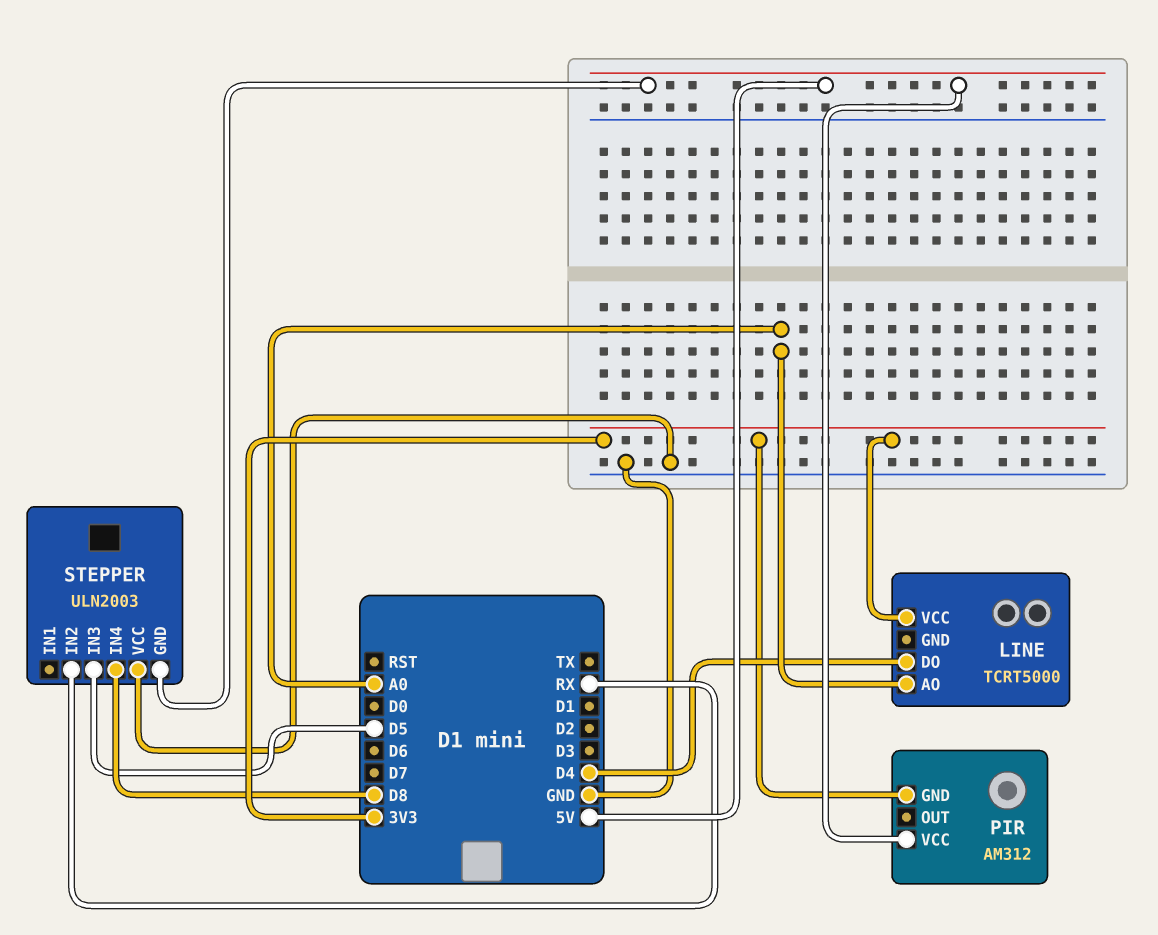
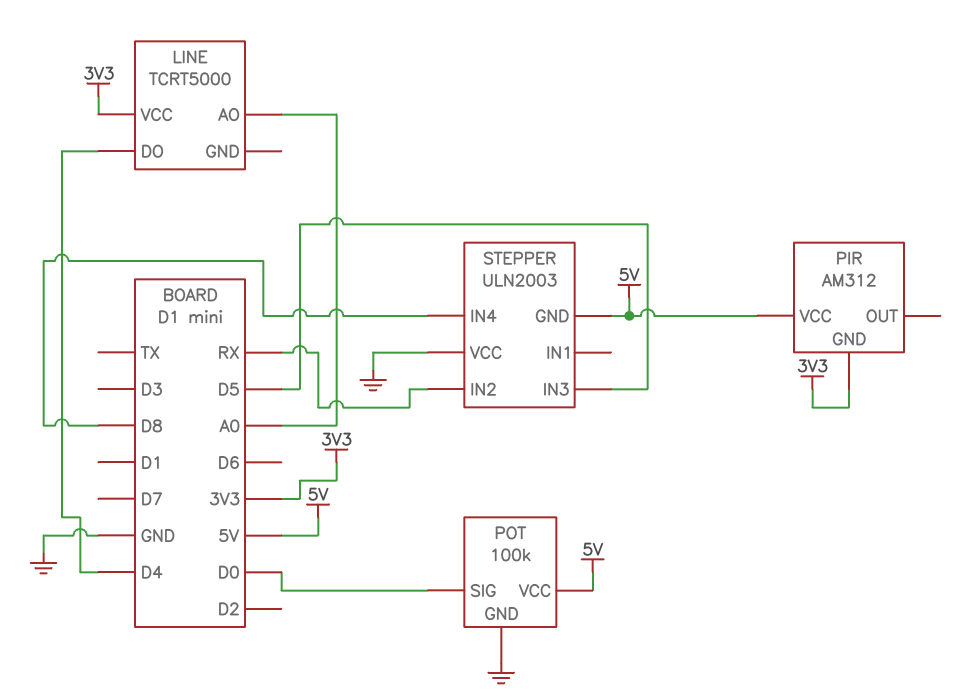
POT: none -> 100k
POT pin GND: none -> GND
POT pin SIG: none -> D0
POT pin VCC: none -> 5V

